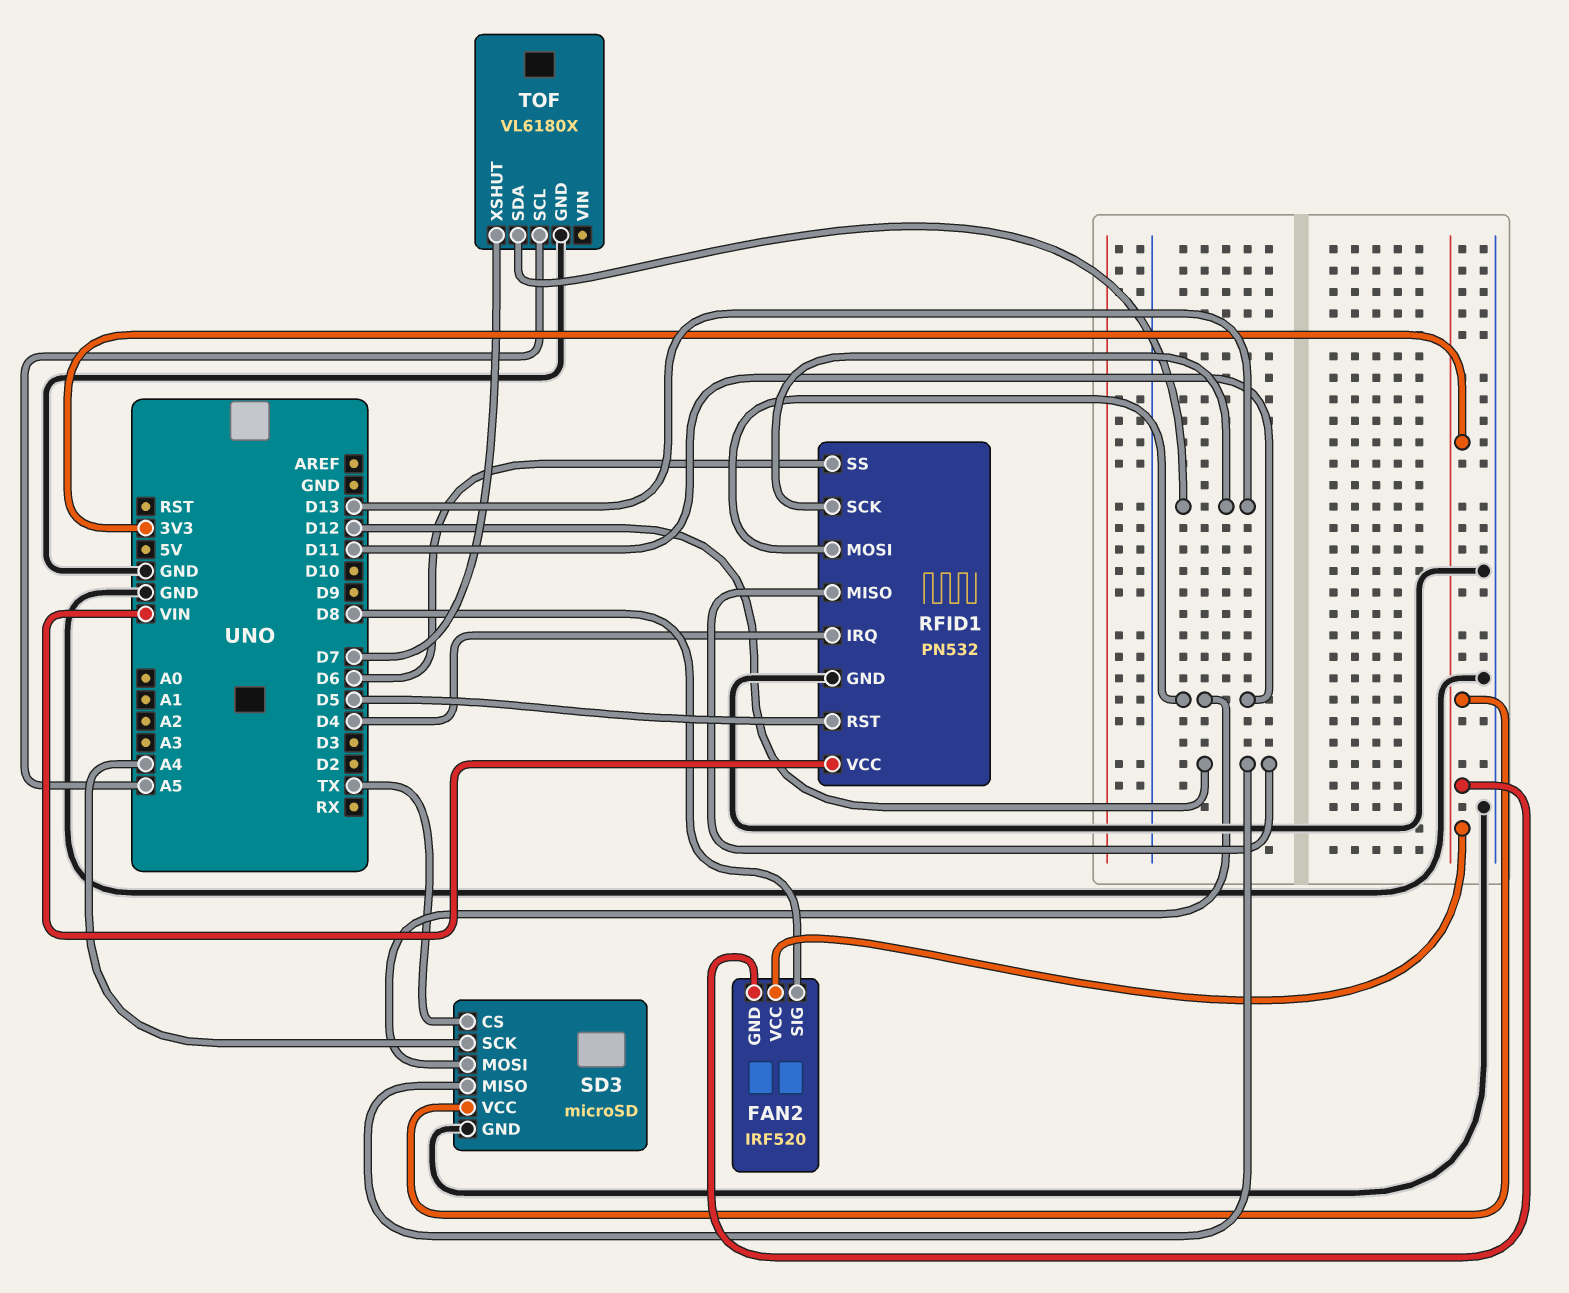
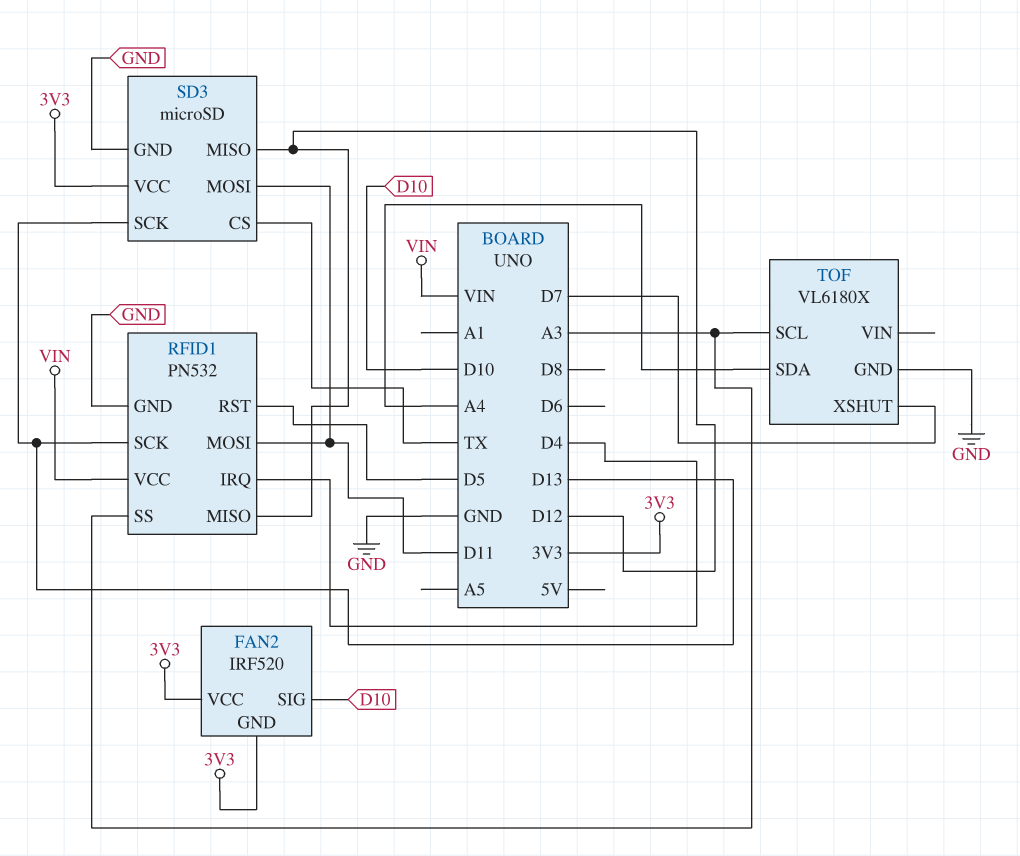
FAN2 pin SIG: D8 -> D10
RFID1 pin SS: D6 -> A3
SD3 pin SCK: A4 -> D13
TOF pin SCL: A5 -> A3
TOF pin SDA: D13 -> A4

